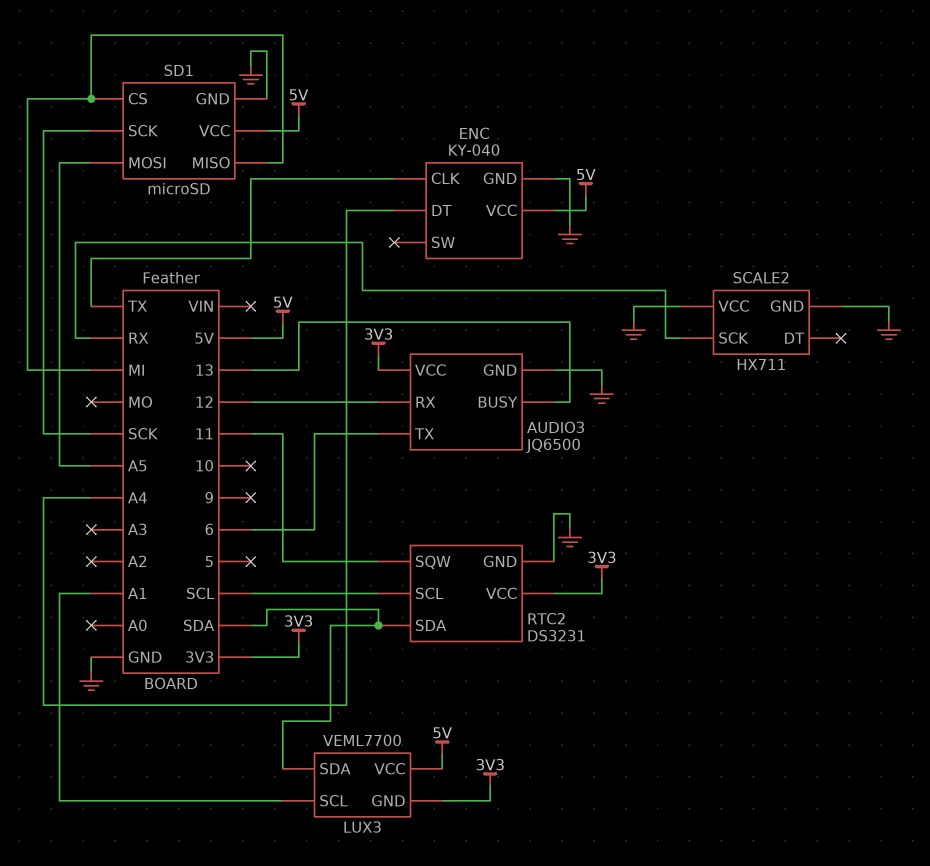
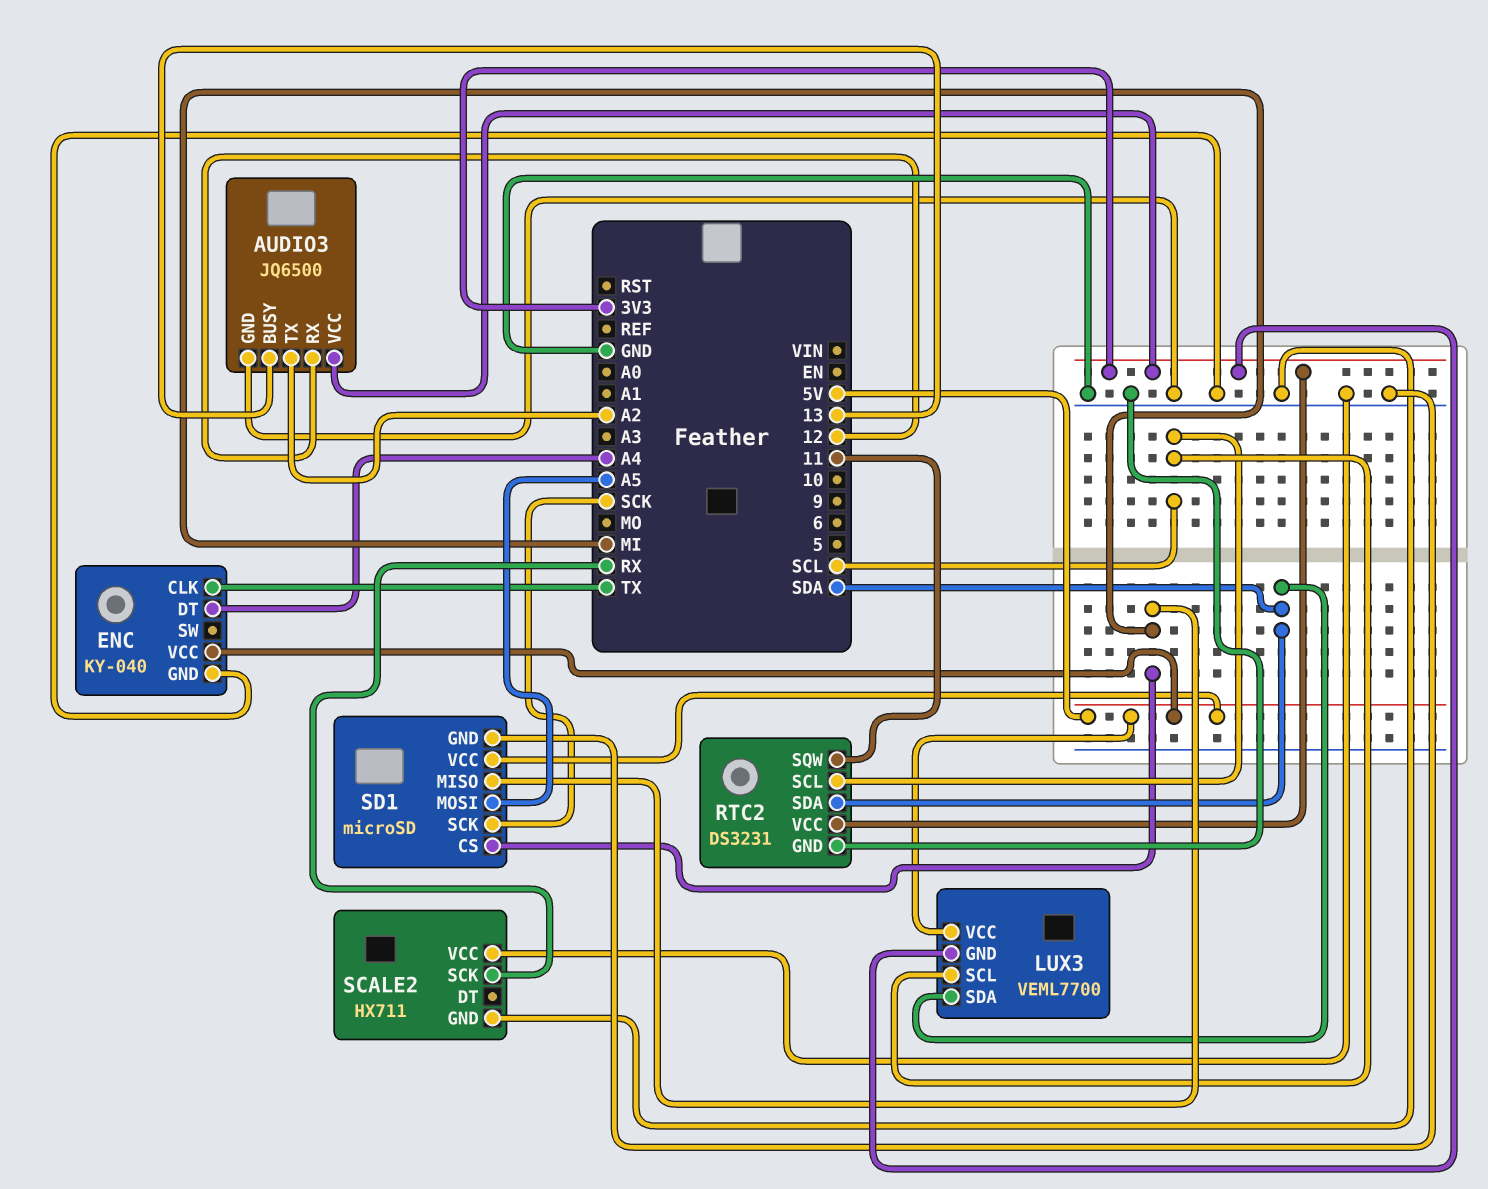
AUDIO3 pin TX: 6 -> A2
LUX3 pin SCL: A1 -> SCL

